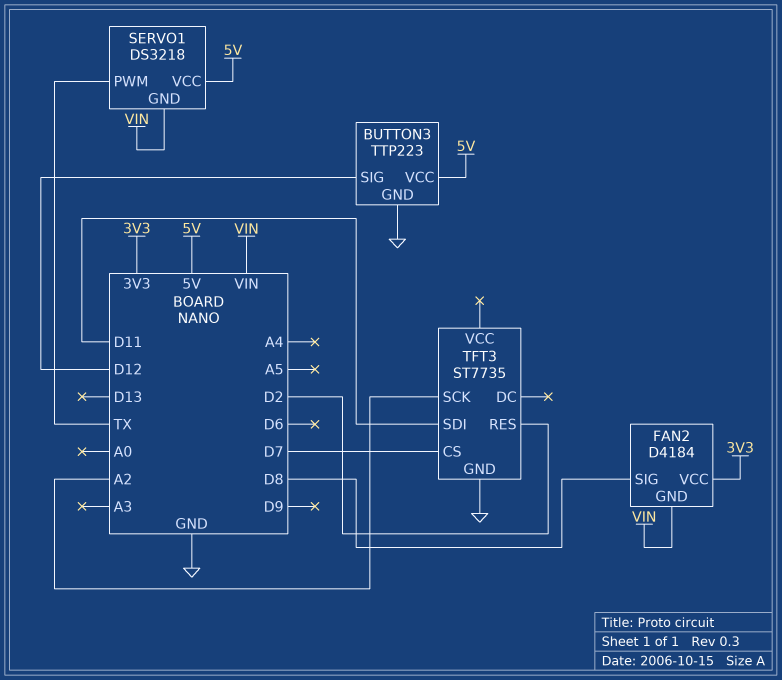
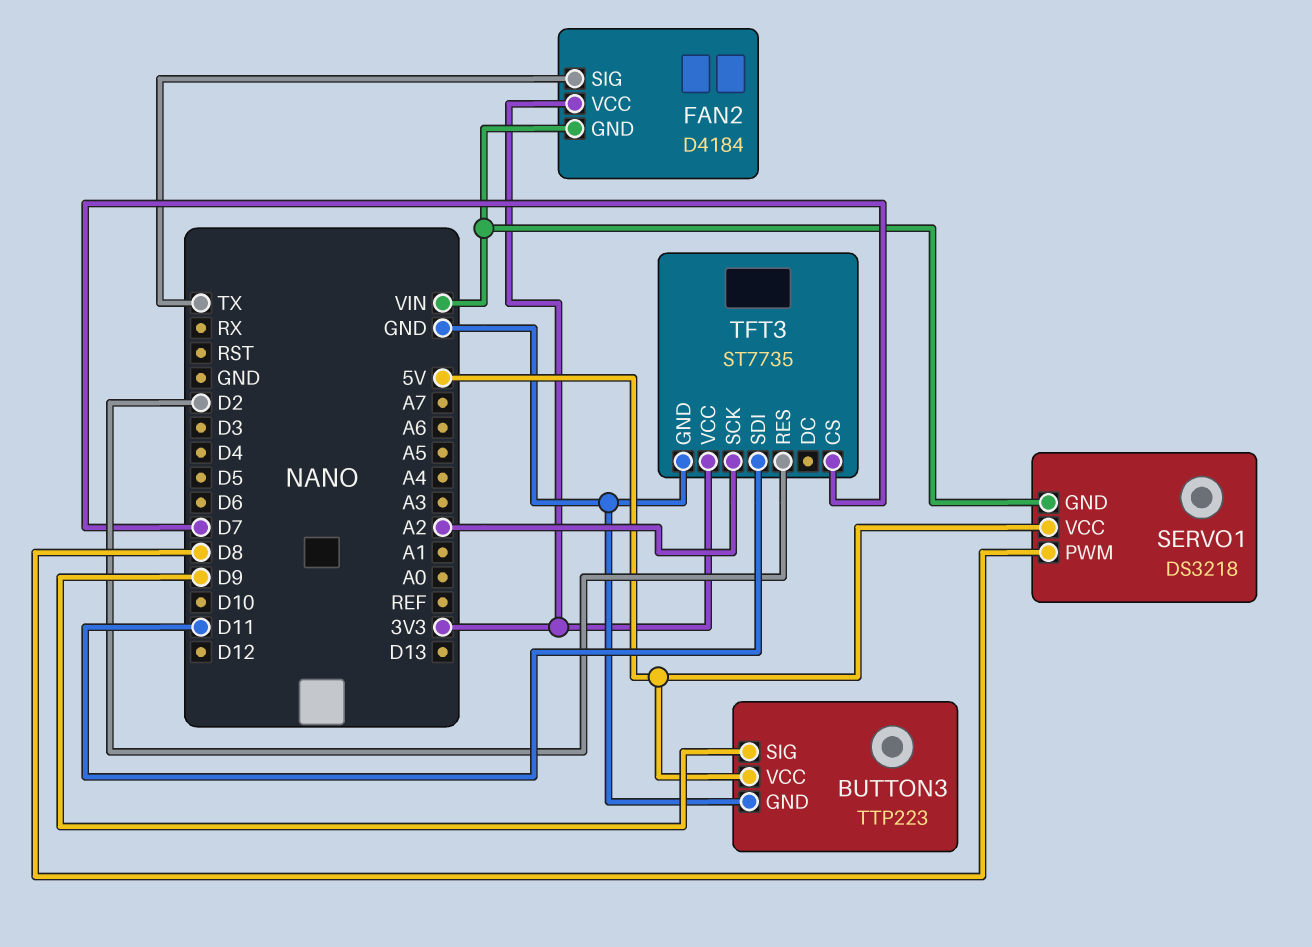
BUTTON3 pin SIG: D12 -> D9
FAN2 pin SIG: D8 -> TX
SERVO1 pin PWM: TX -> D8
TFT3 pin VCC: none -> 3V3

